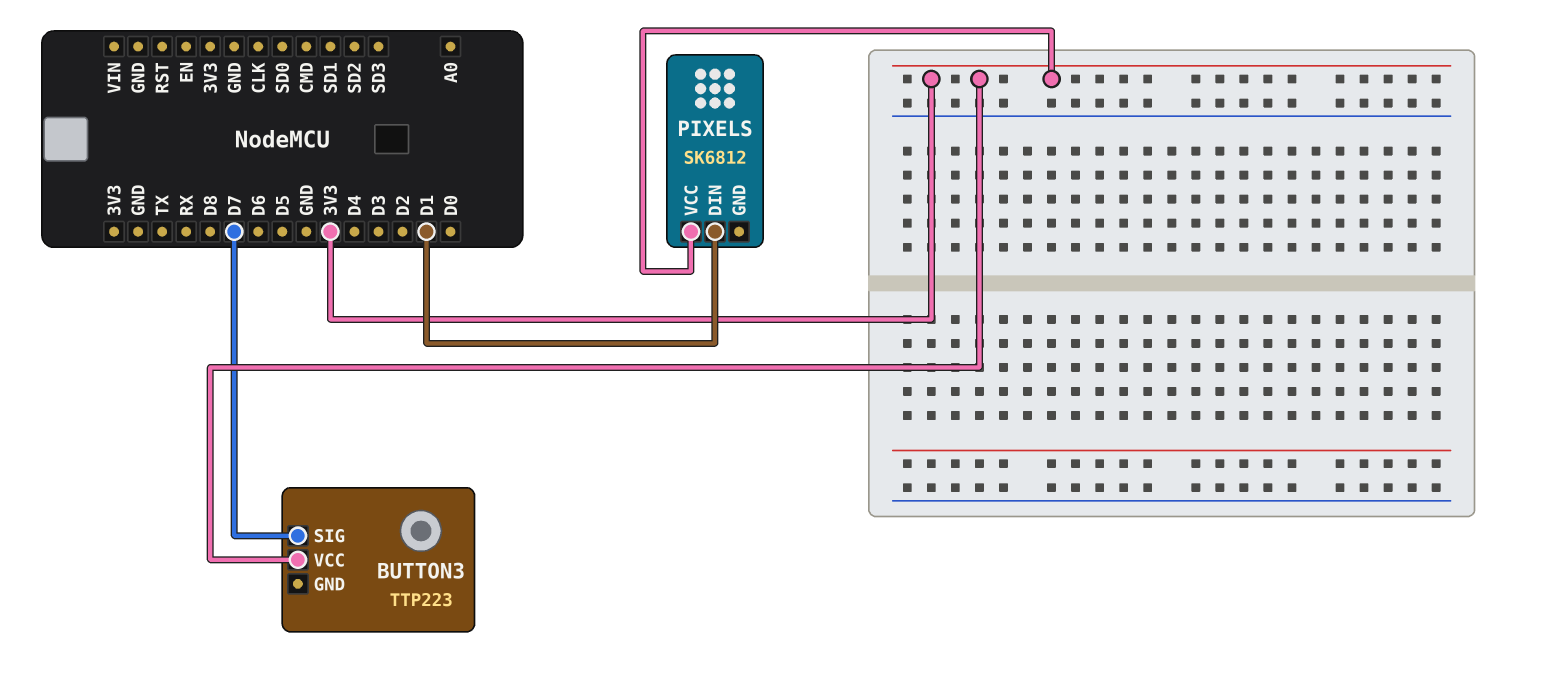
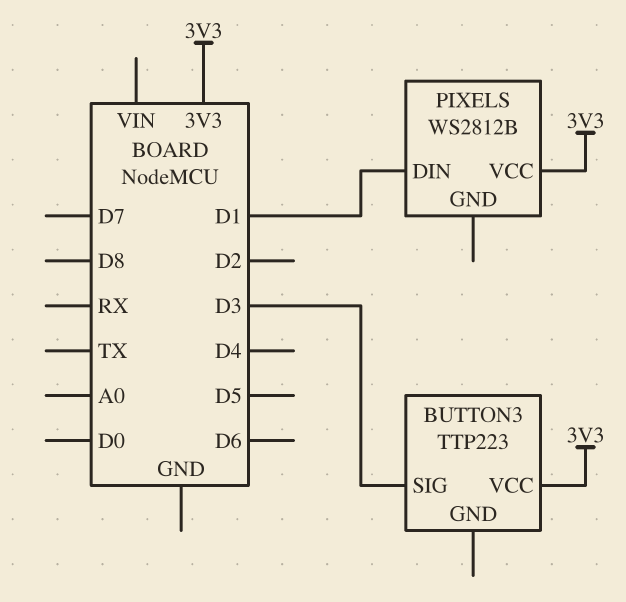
BUTTON3 pin SIG: D7 -> D3
PIXELS: SK6812 -> WS2812B

